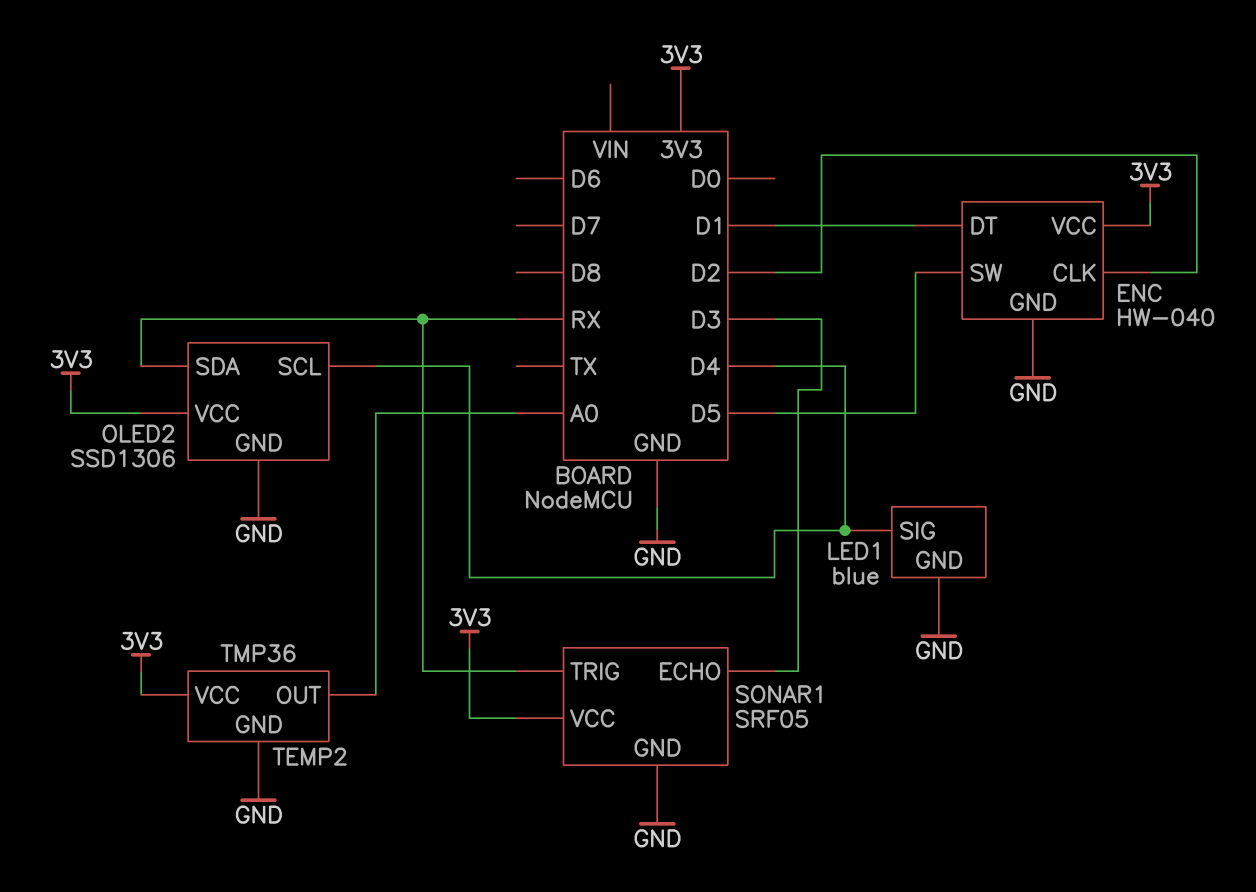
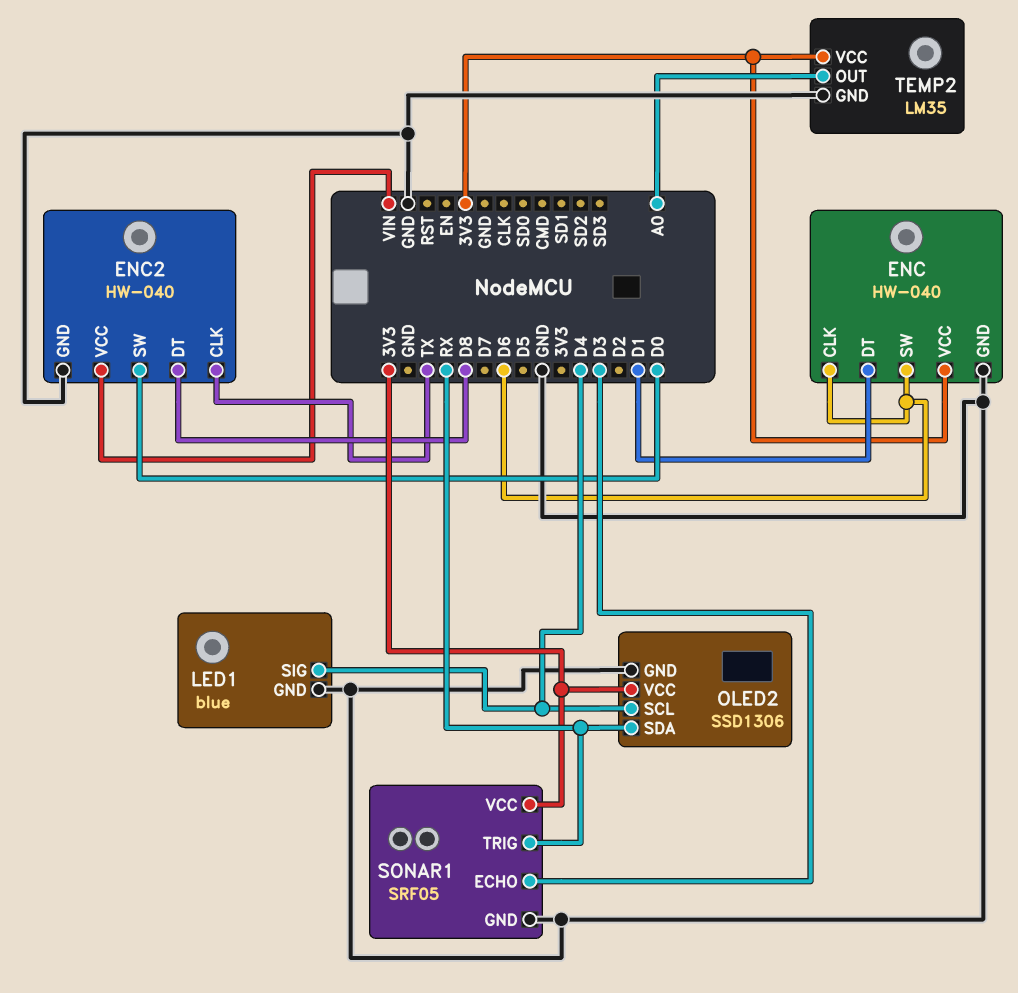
ENC pin CLK: D2 -> D6
ENC pin SW: D5 -> D6
ENC2: none -> HW-040
ENC2 pin CLK: none -> TX
ENC2 pin DT: none -> D8
ENC2 pin GND: none -> GND
ENC2 pin SW: none -> D0
ENC2 pin VCC: none -> VIN
TEMP2: TMP36 -> LM35

